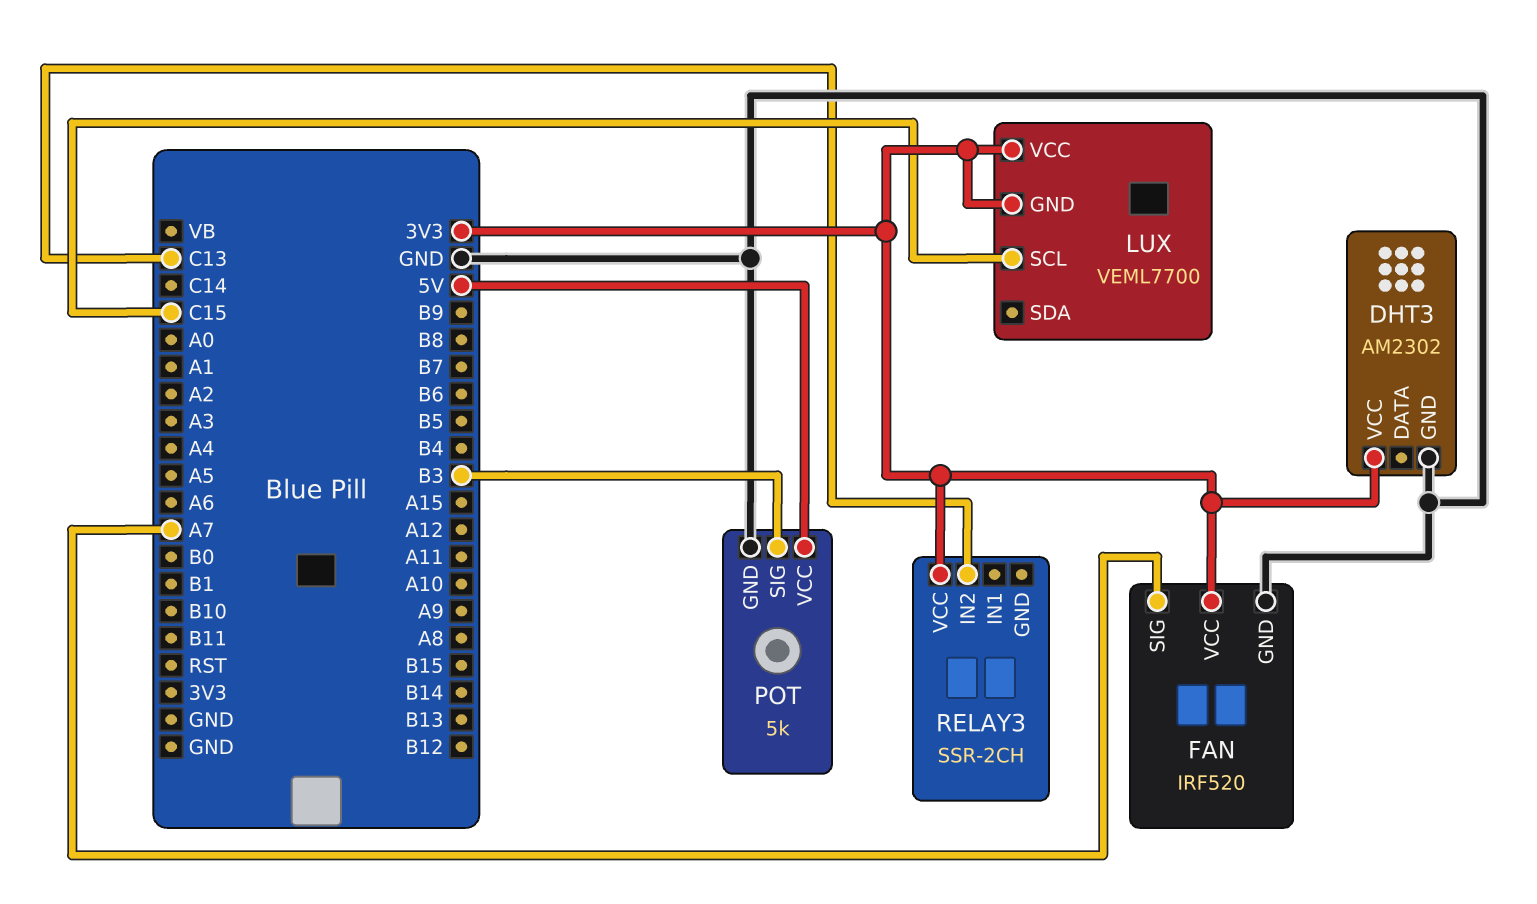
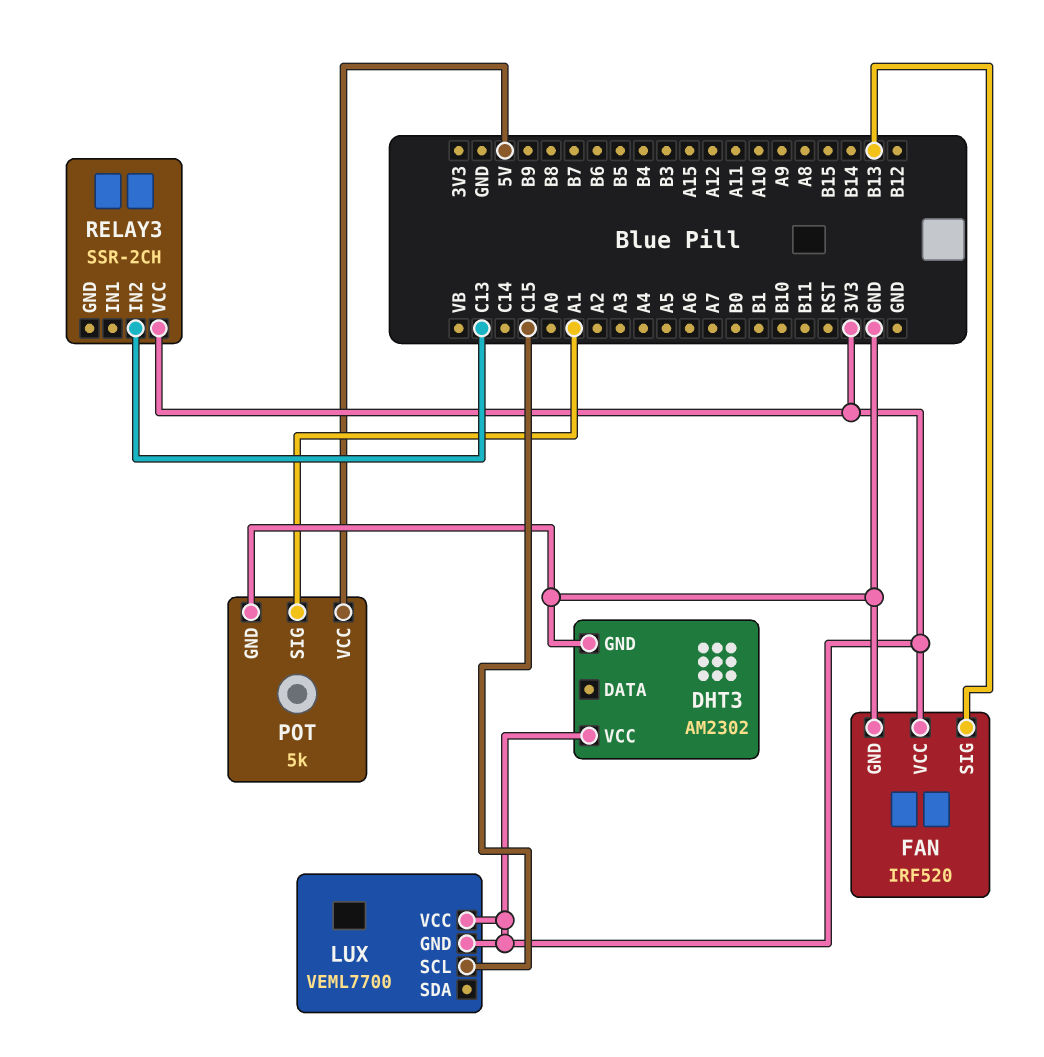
FAN pin SIG: A7 -> B13
POT pin SIG: B3 -> A1

